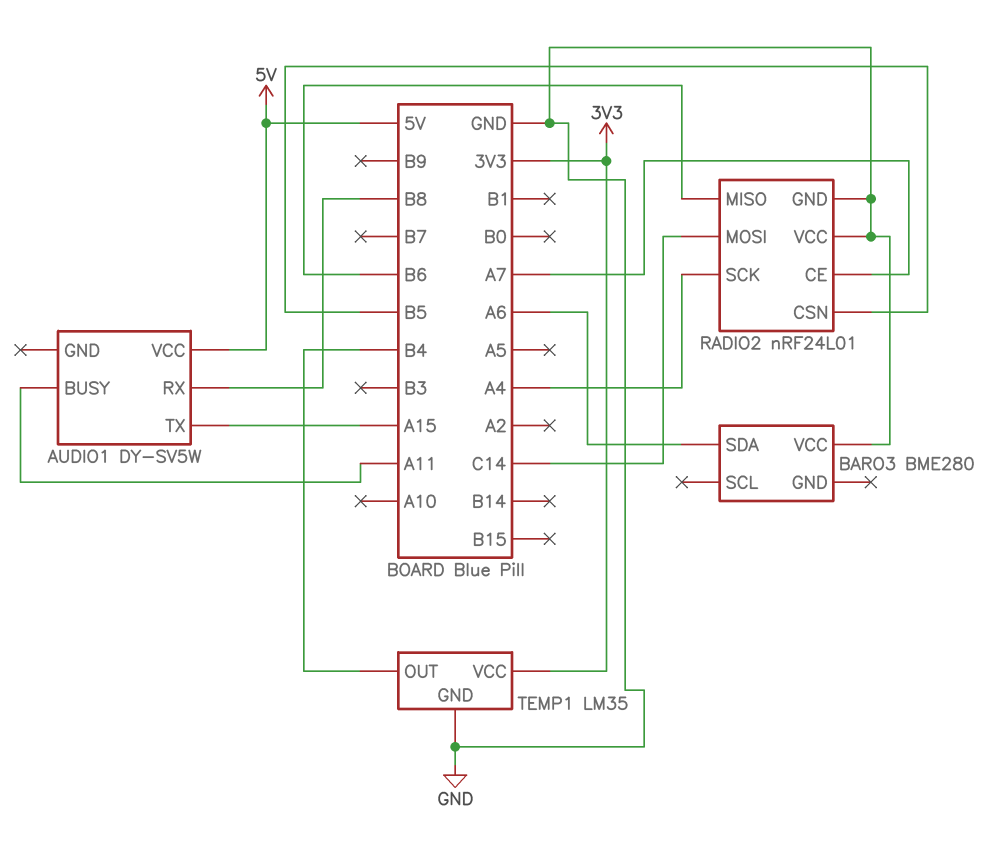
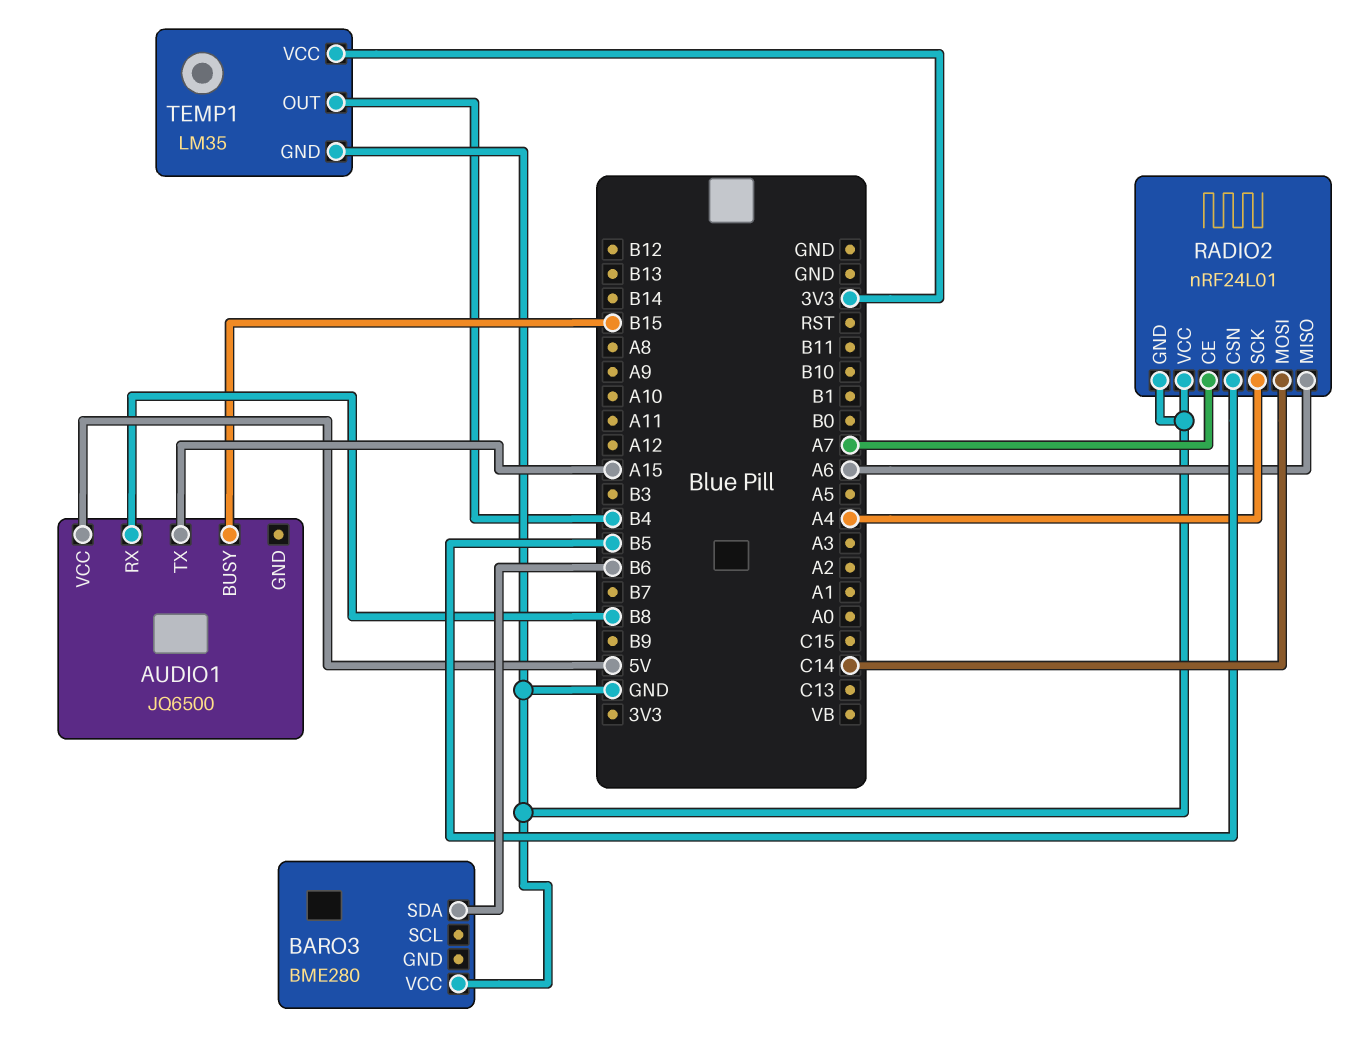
AUDIO1: DY-SV5W -> JQ6500
AUDIO1 pin BUSY: A11 -> B15
BARO3 pin SDA: A6 -> B6
RADIO2 pin MISO: B6 -> A6

